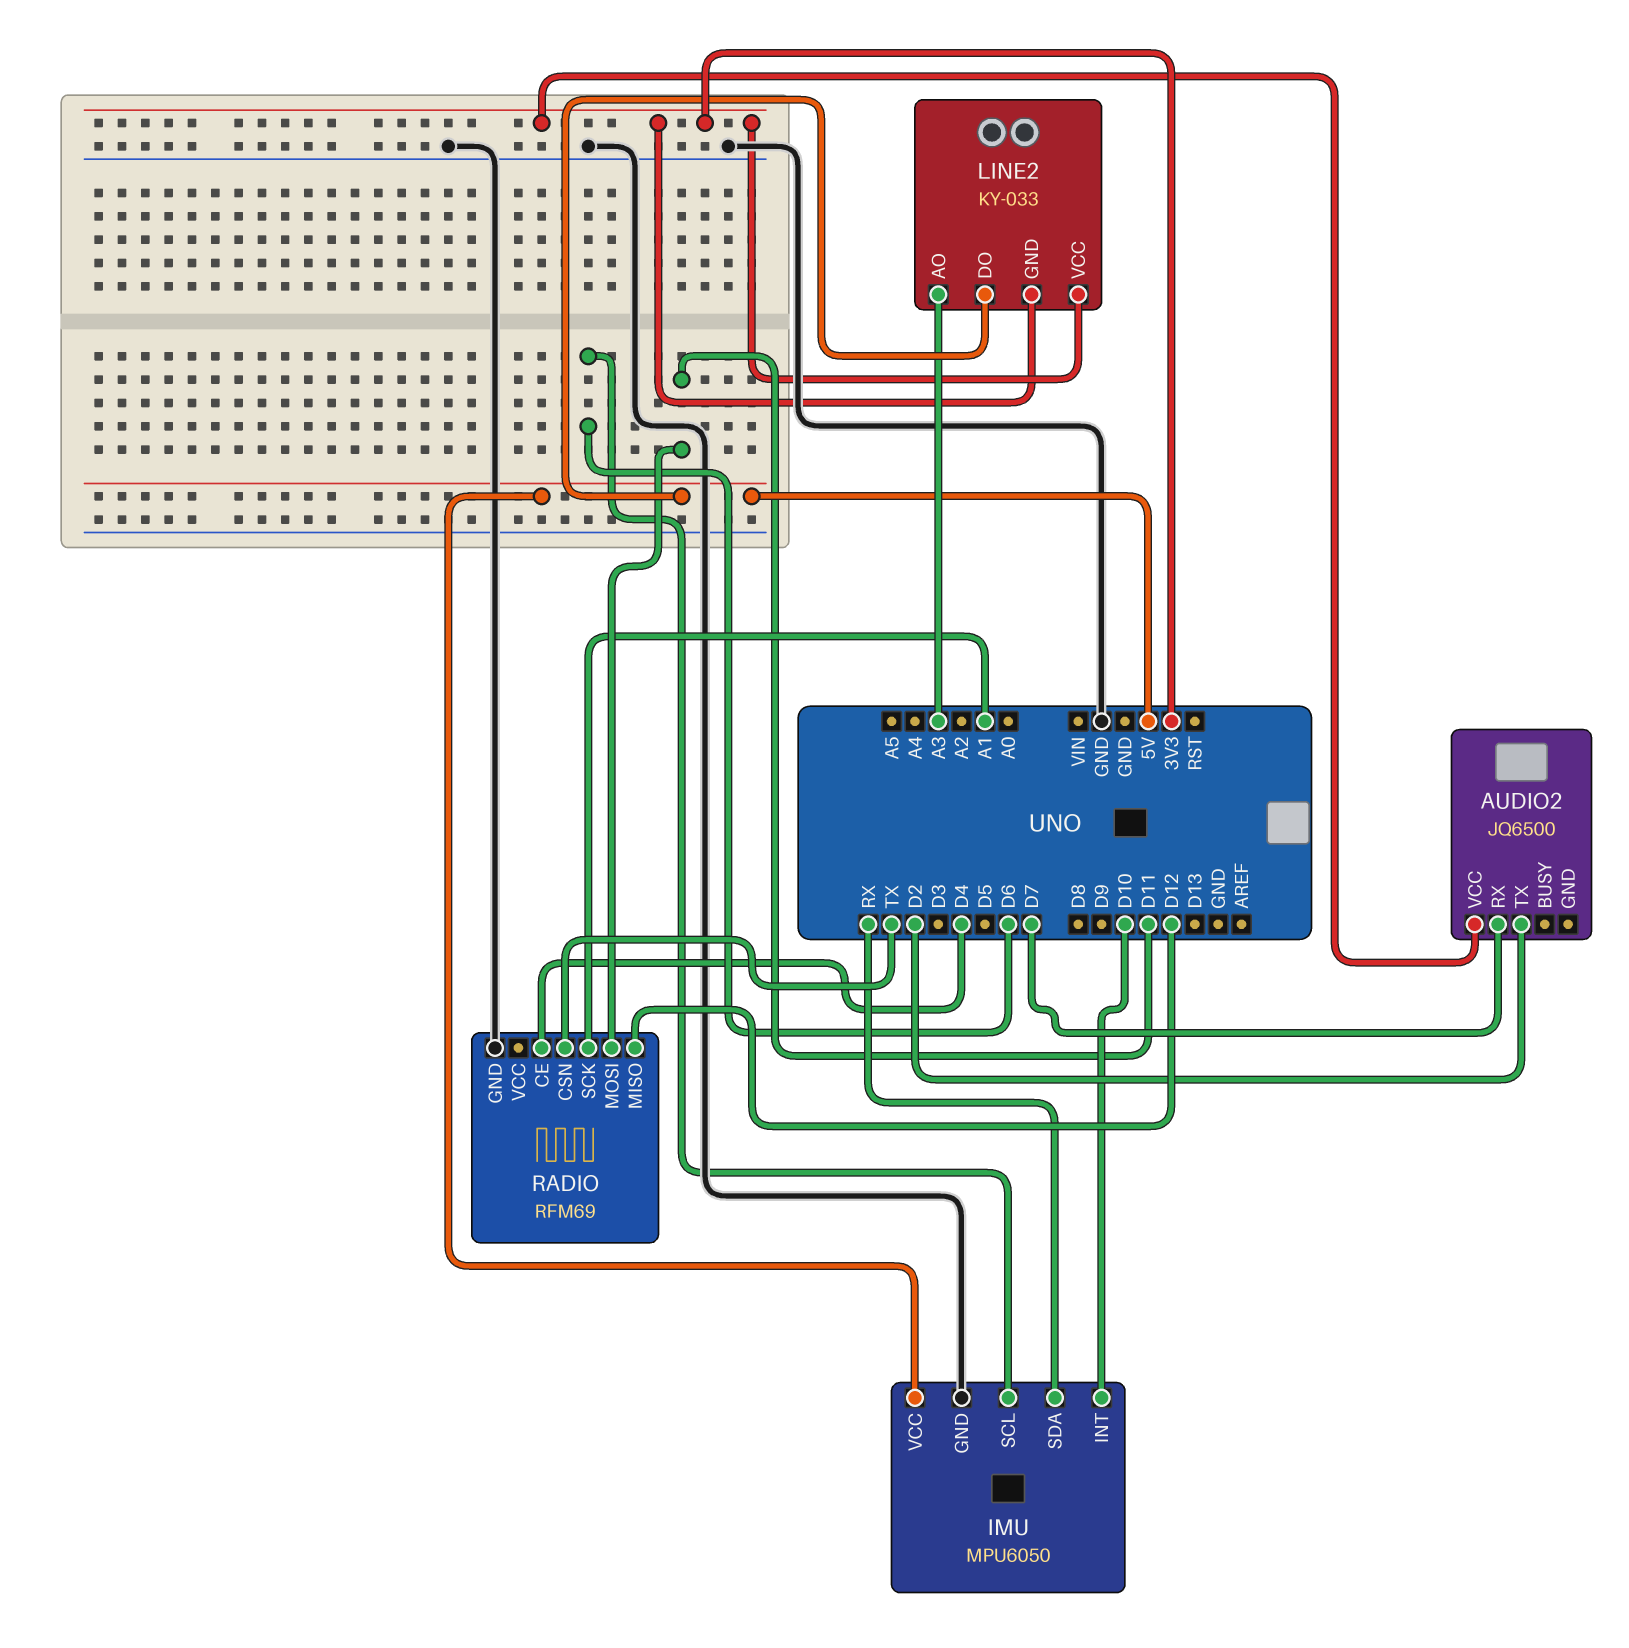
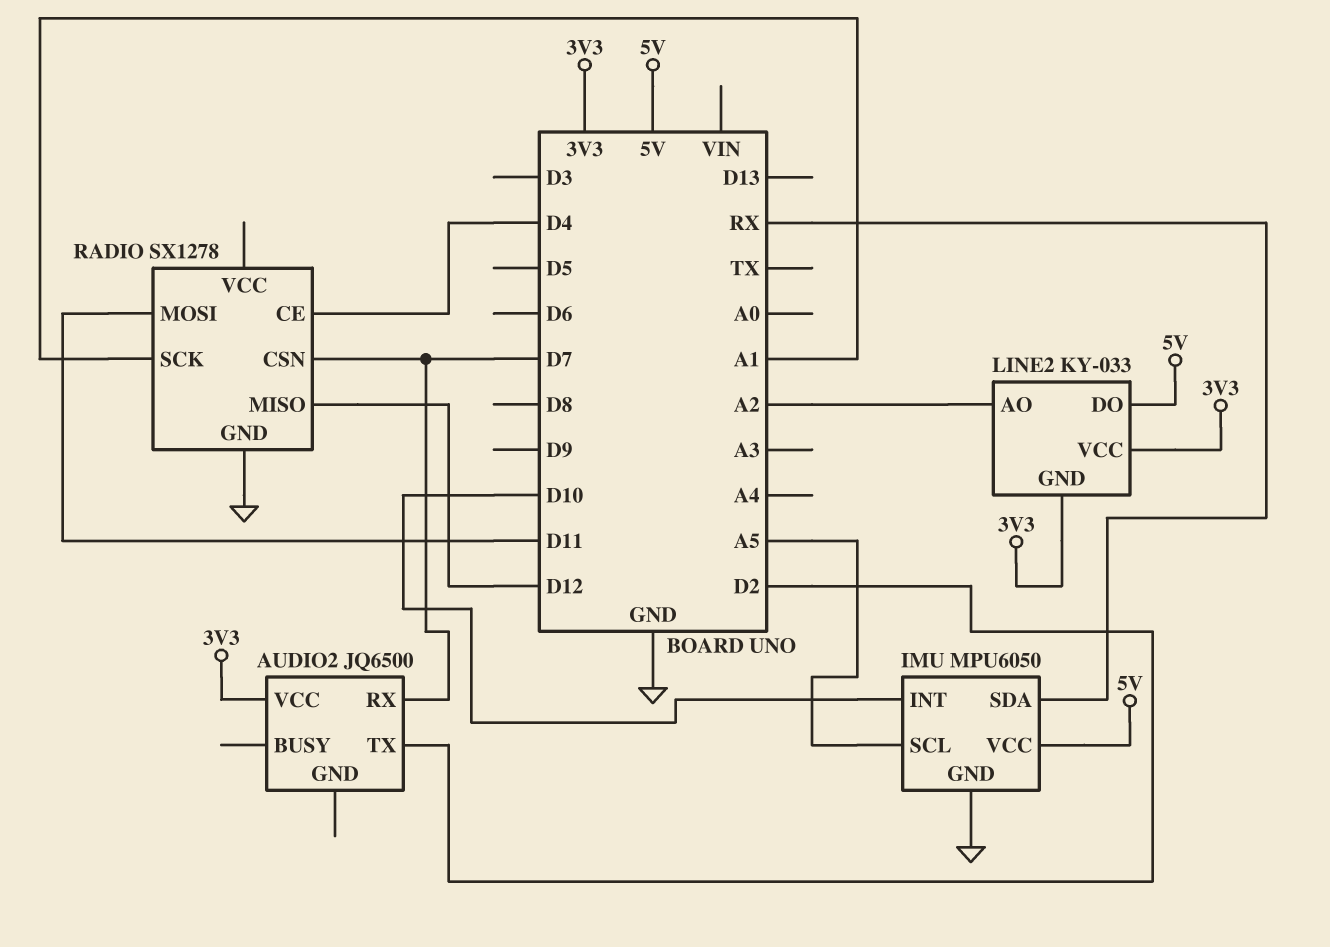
IMU pin SCL: D6 -> A5
LINE2 pin AO: A3 -> A2
RADIO: RFM69 -> SX1278
RADIO pin CSN: TX -> D7

